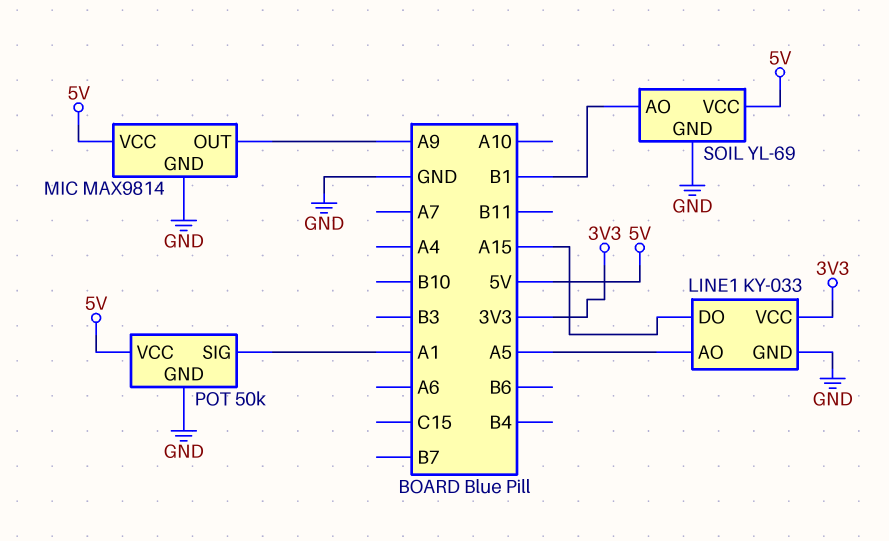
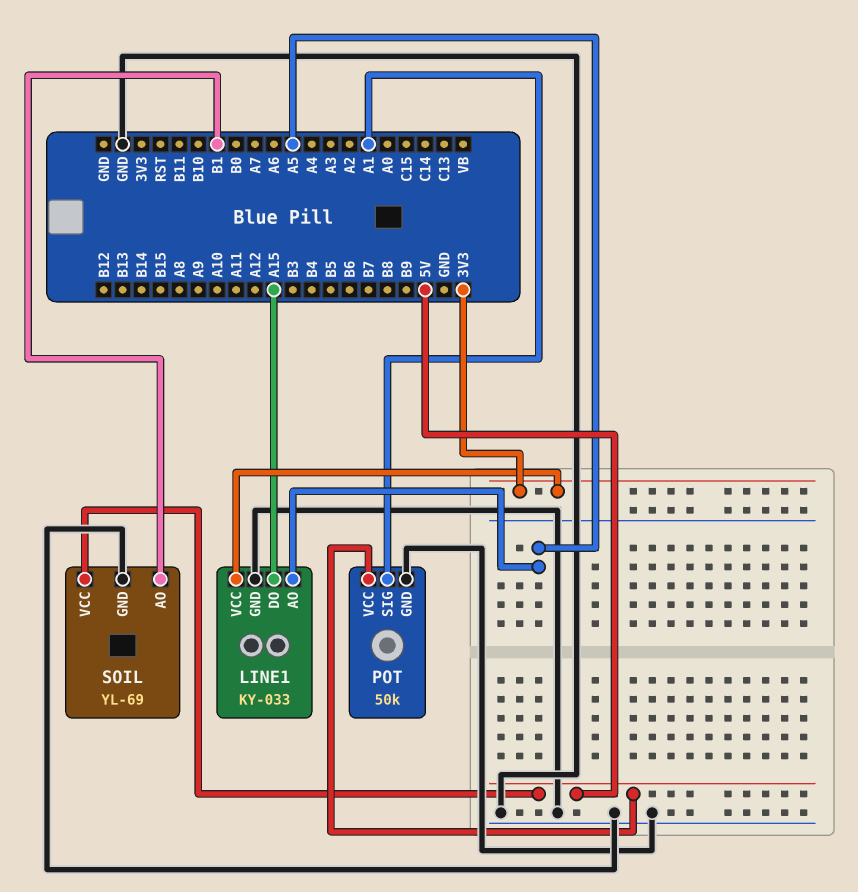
MIC: MAX9814 -> none
MIC pin GND: GND -> none
MIC pin OUT: A9 -> none
MIC pin VCC: 5V -> none

